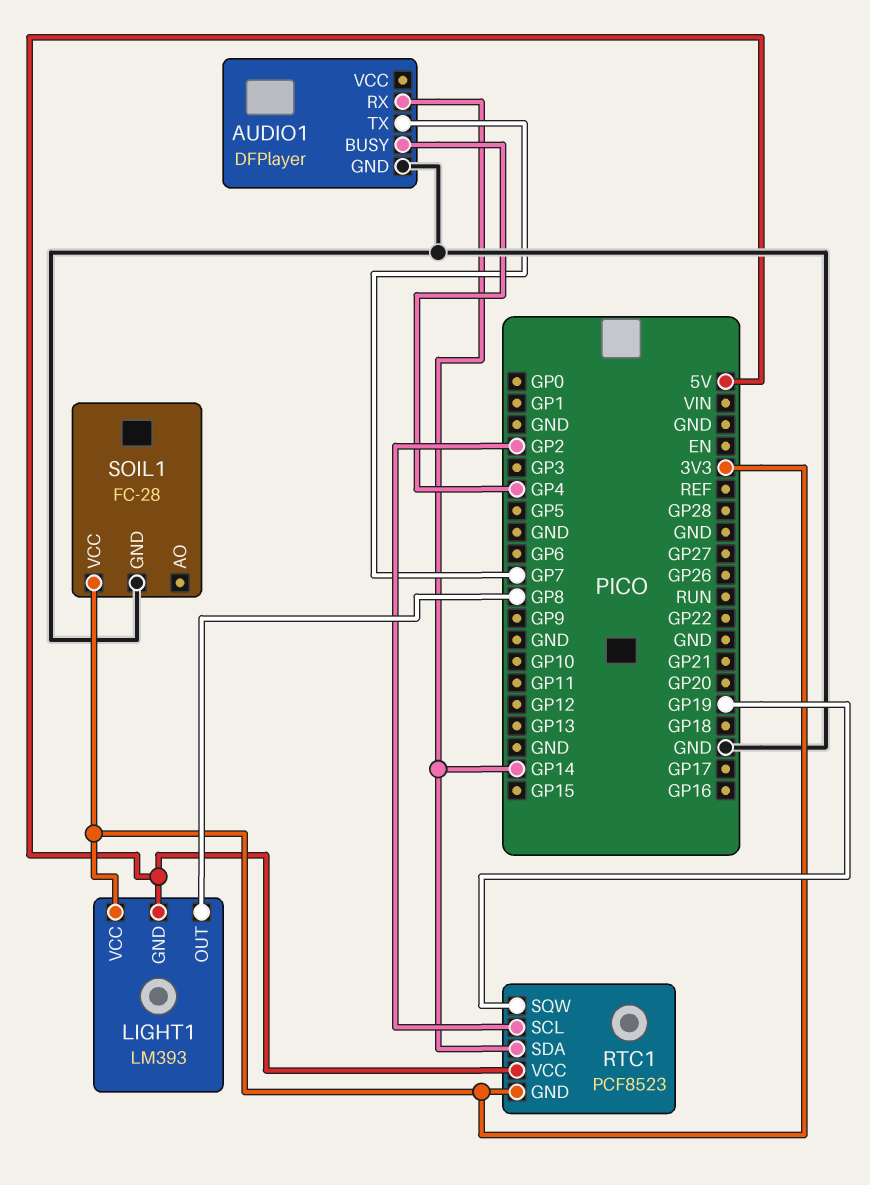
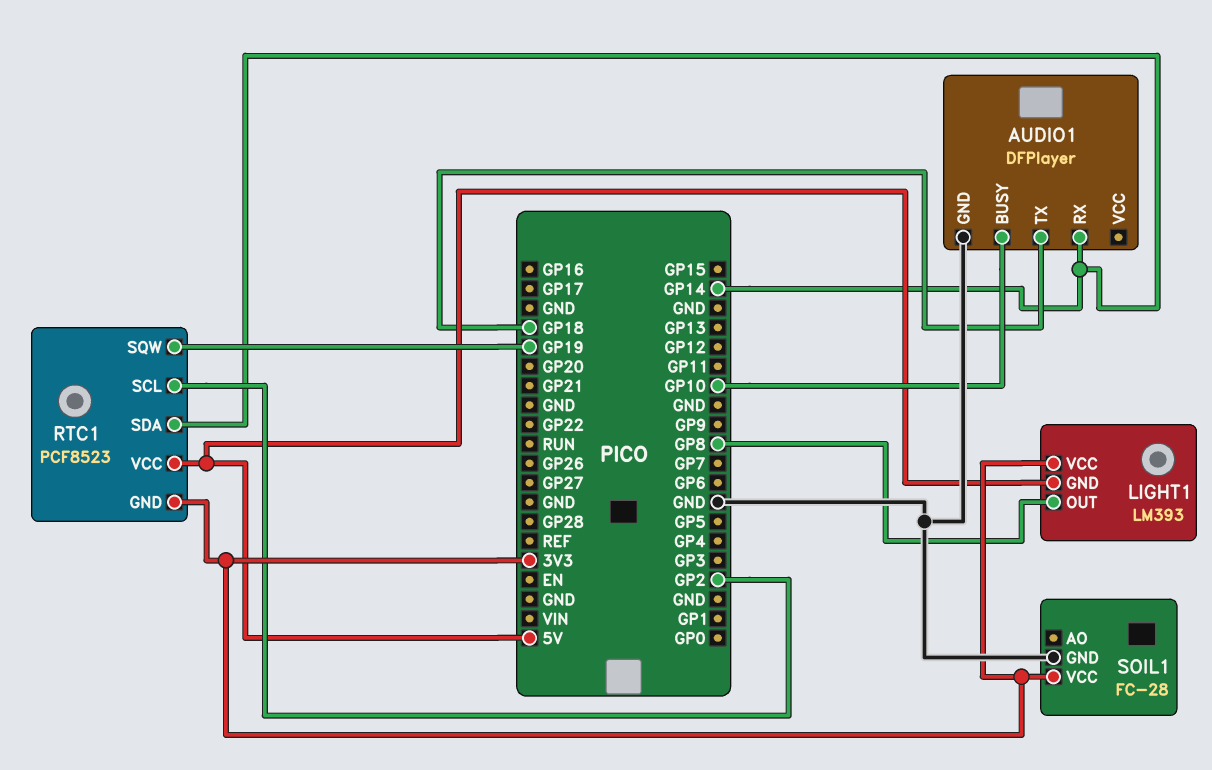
AUDIO1 pin BUSY: GP4 -> GP10
AUDIO1 pin TX: GP7 -> GP18

